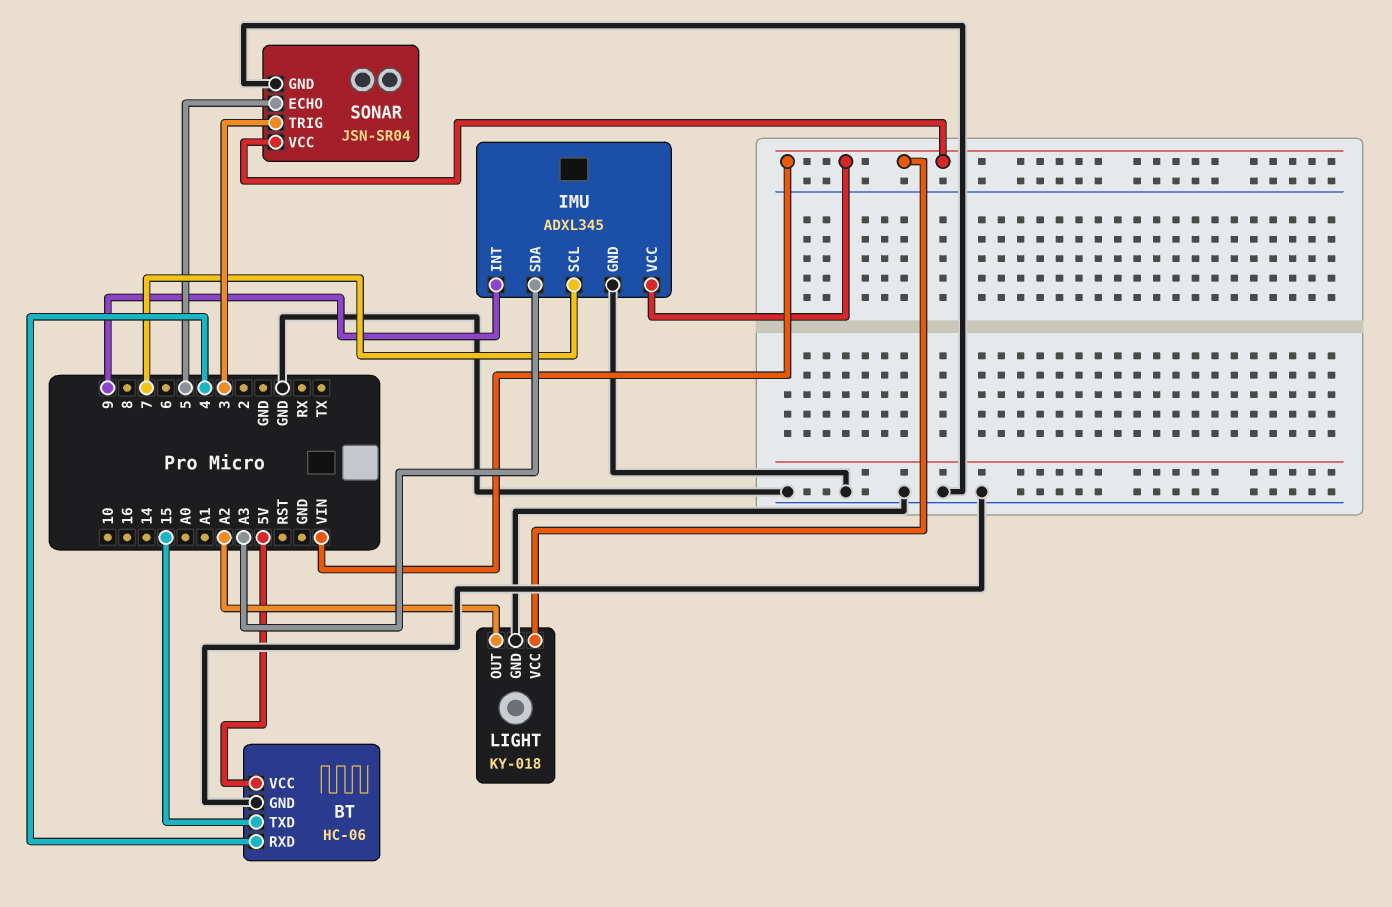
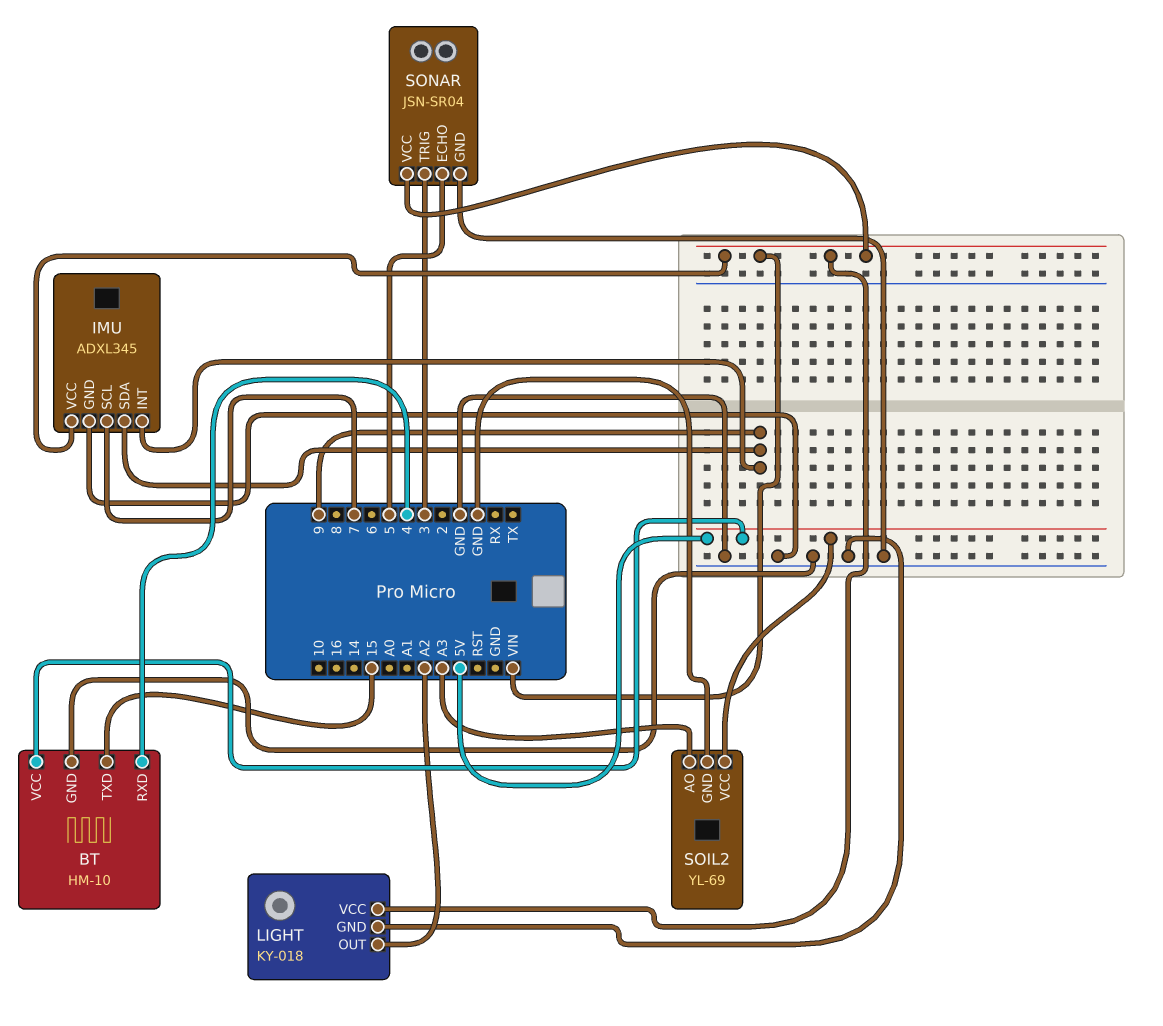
BT: HC-06 -> HM-10
IMU pin SDA: A3 -> 9
SOIL2: none -> YL-69
SOIL2 pin AO: none -> A3
SOIL2 pin GND: none -> GND
SOIL2 pin VCC: none -> 5V

